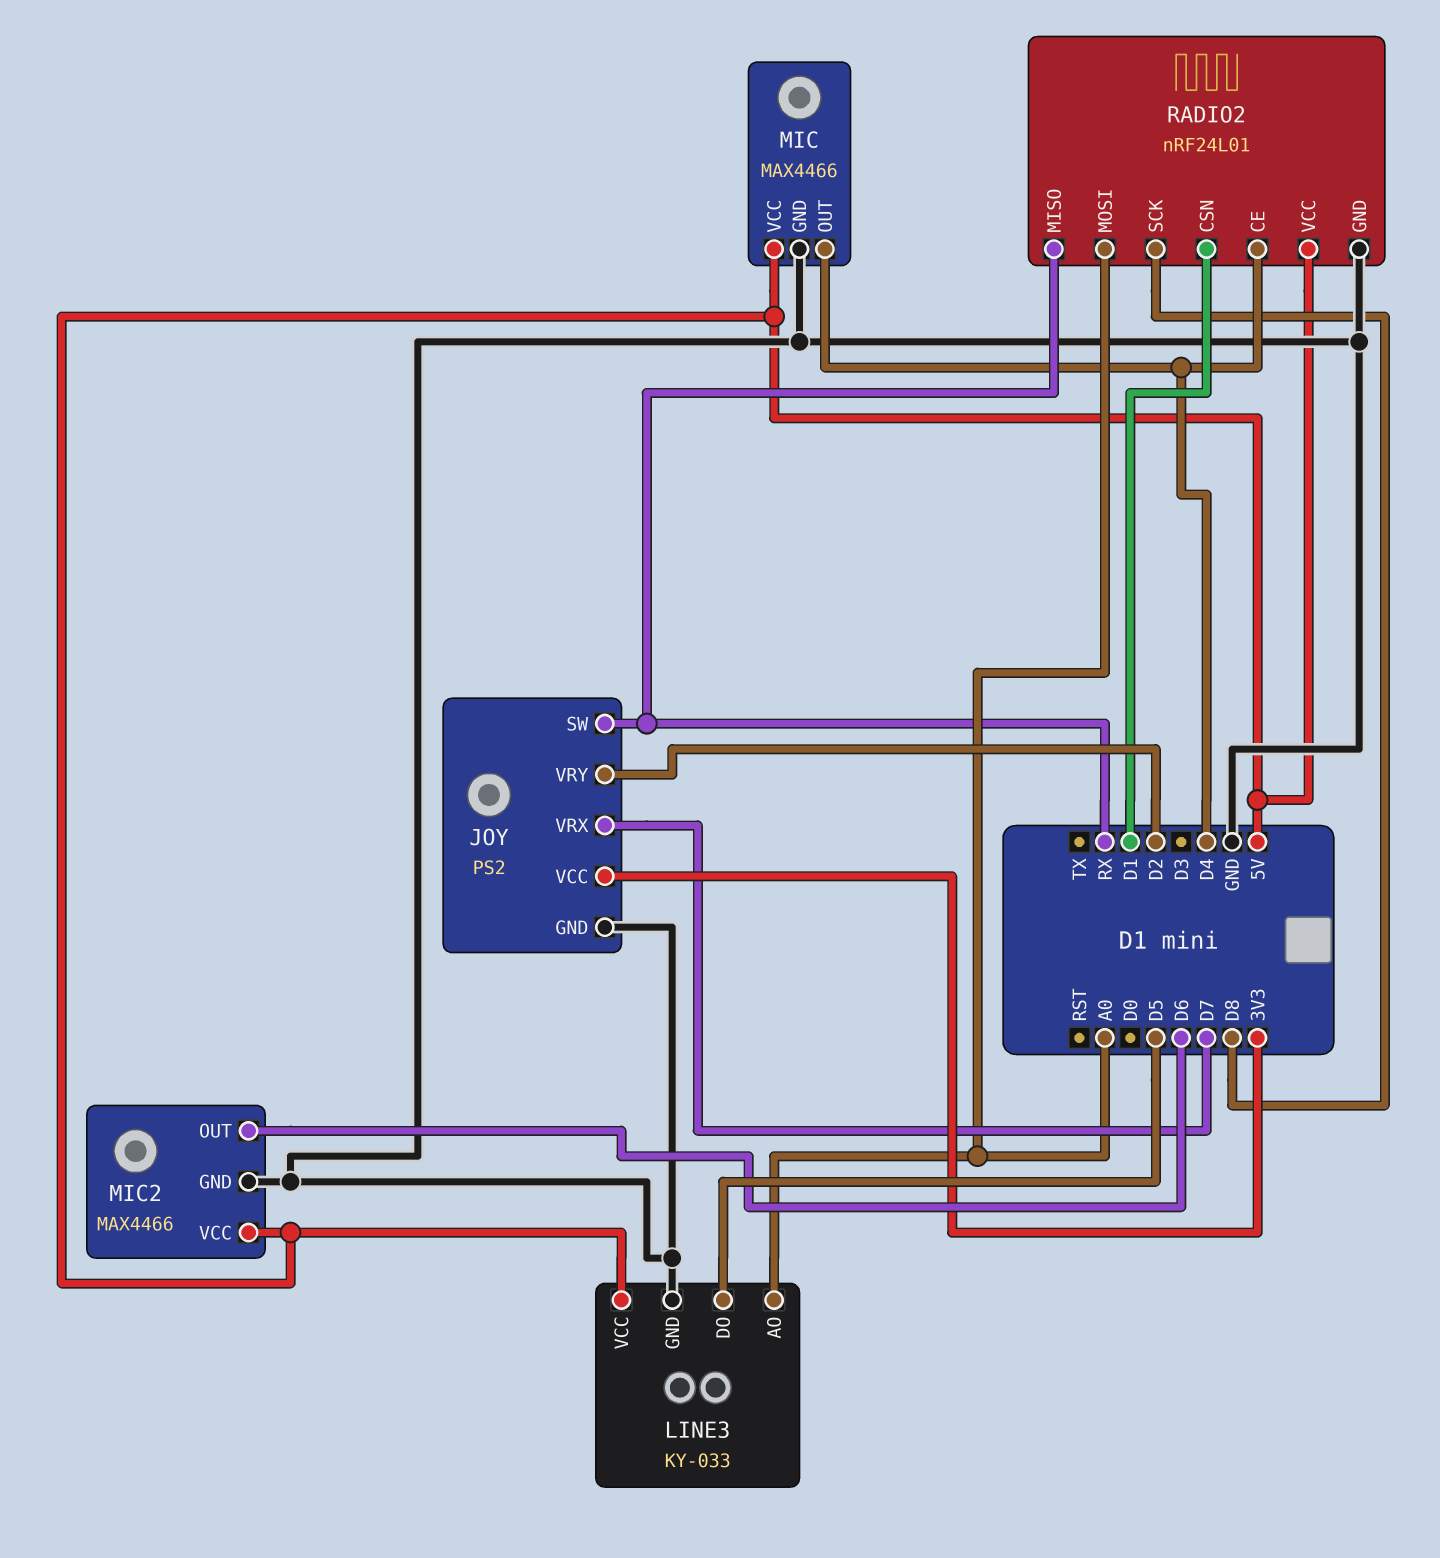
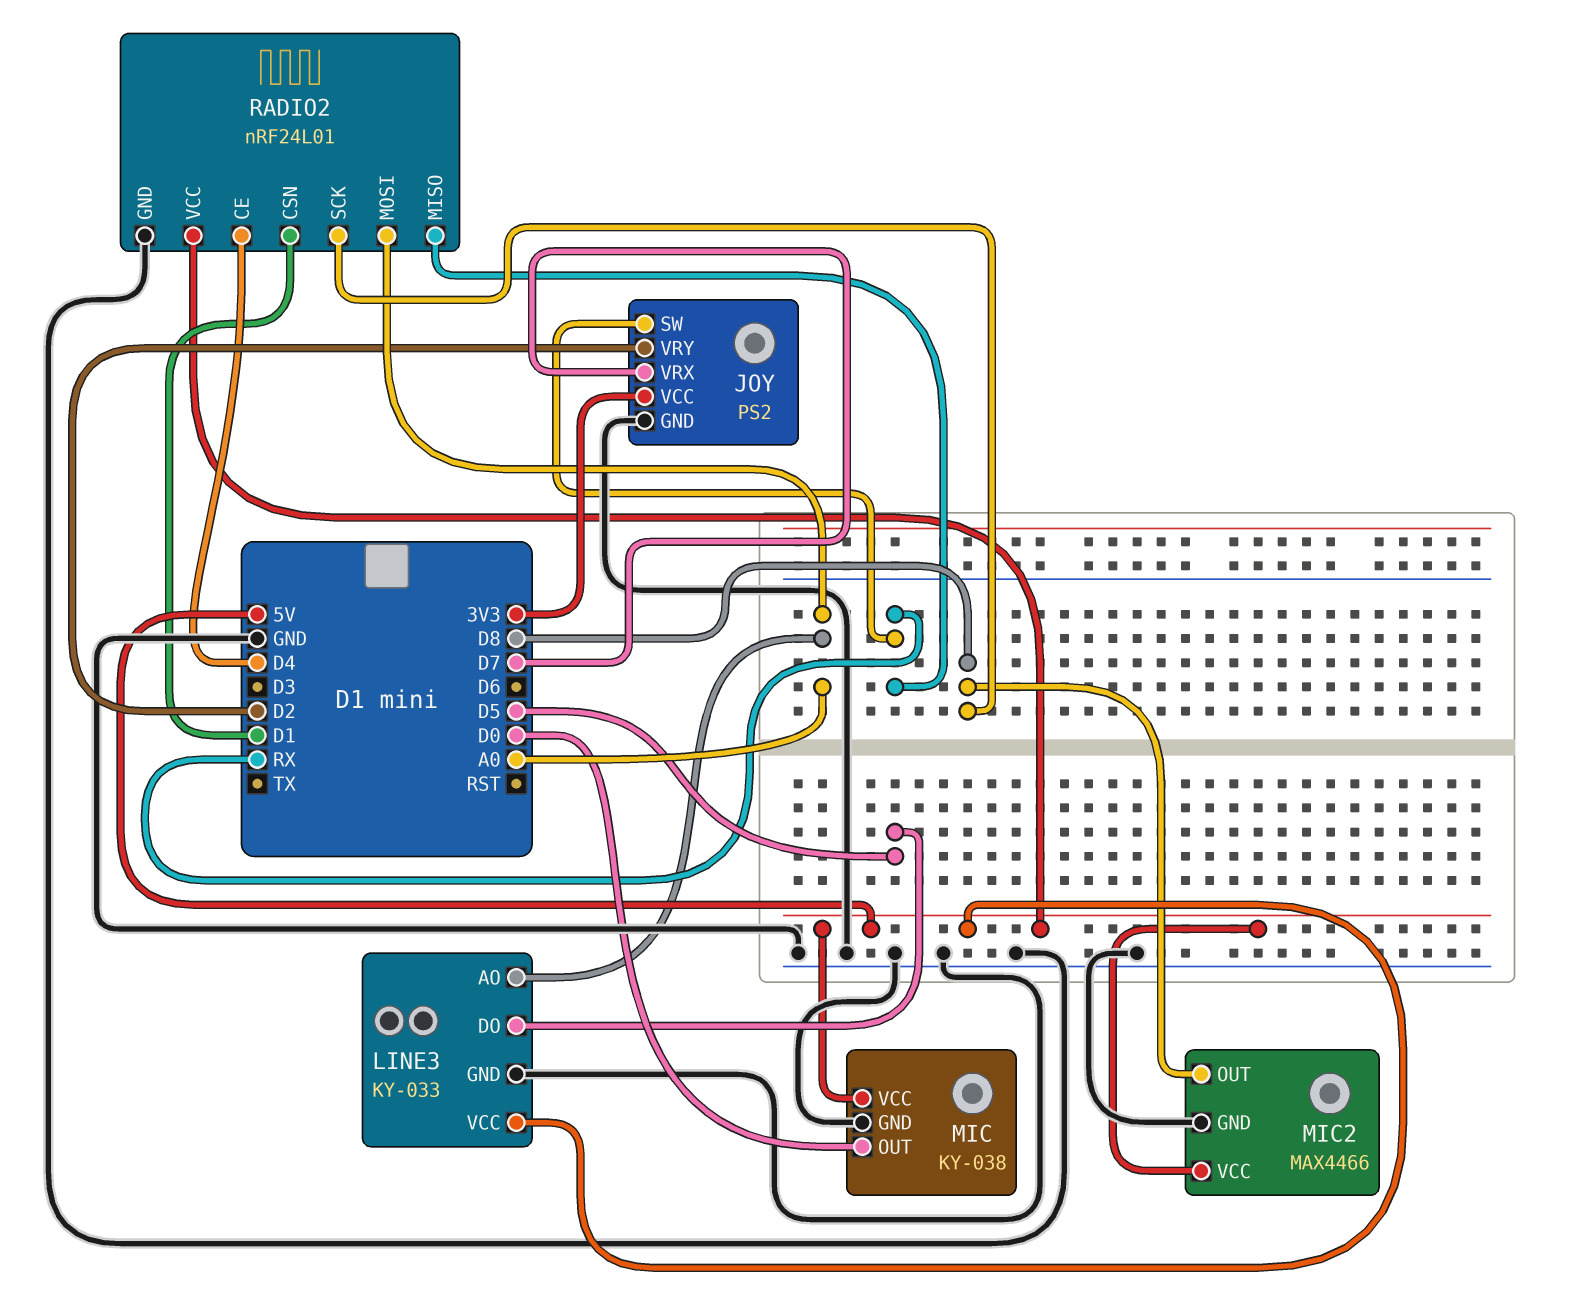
MIC: MAX4466 -> KY-038
MIC pin OUT: D4 -> D0
MIC2 pin OUT: D6 -> D8

